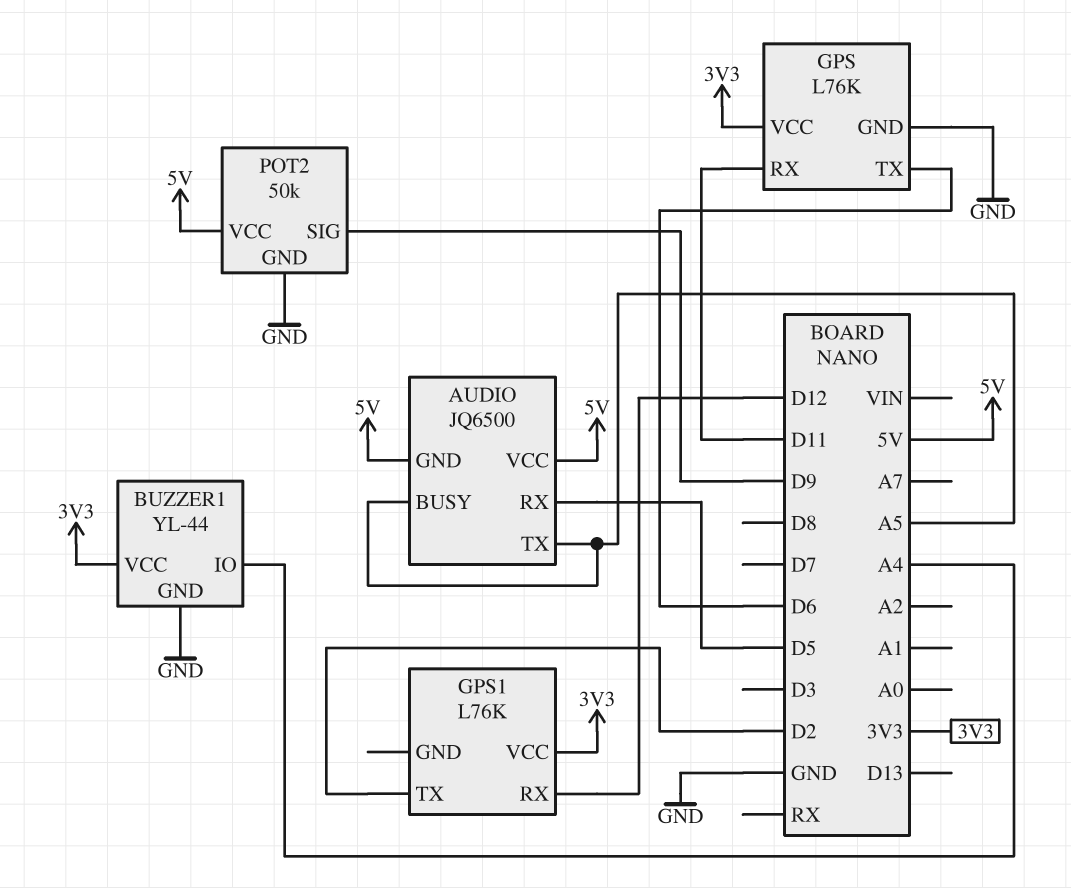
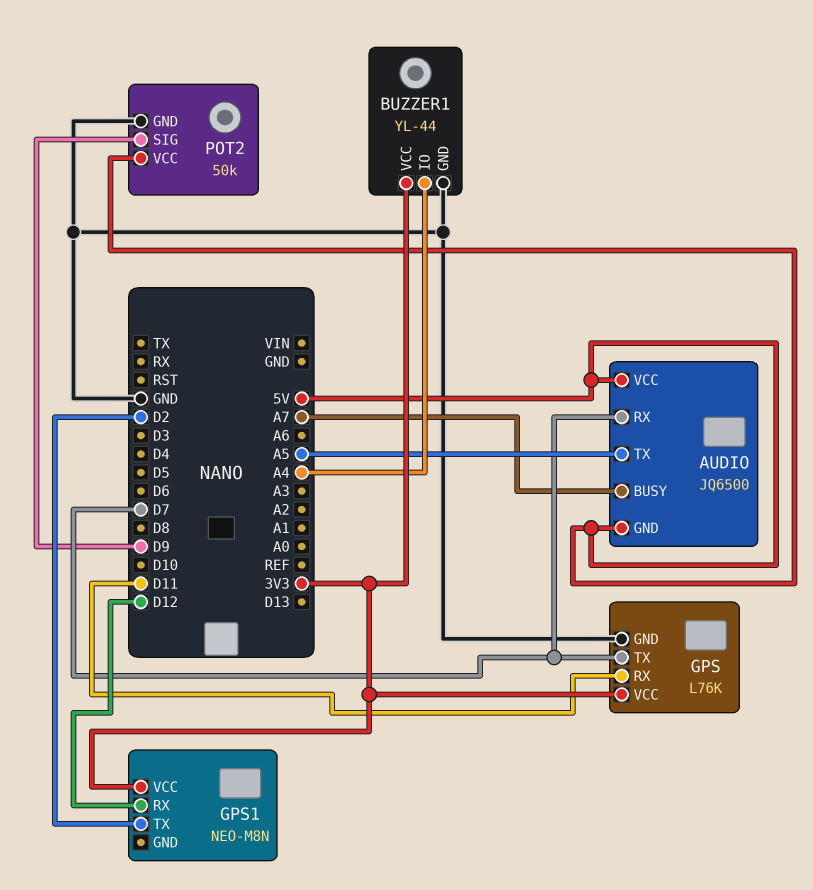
AUDIO pin BUSY: A5 -> A7
AUDIO pin RX: D5 -> D7
GPS pin TX: D6 -> D7
GPS1: L76K -> NEO-M8N

